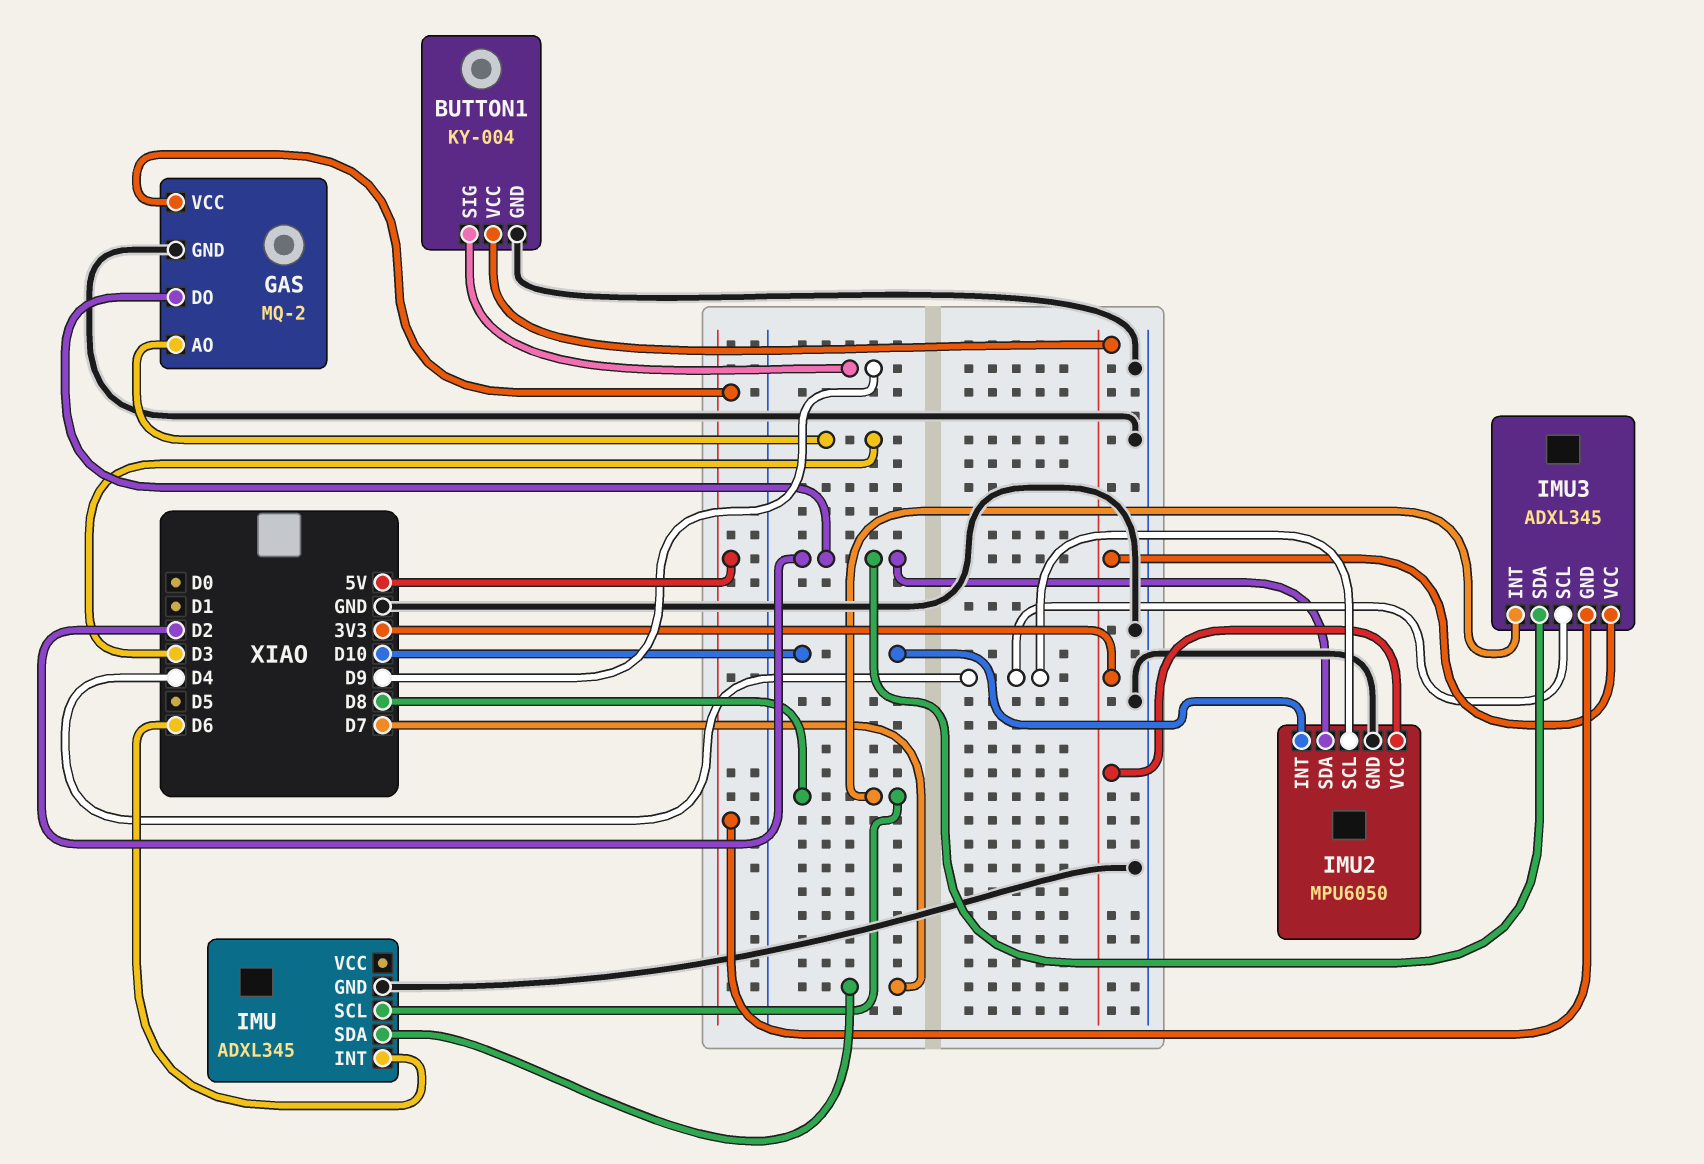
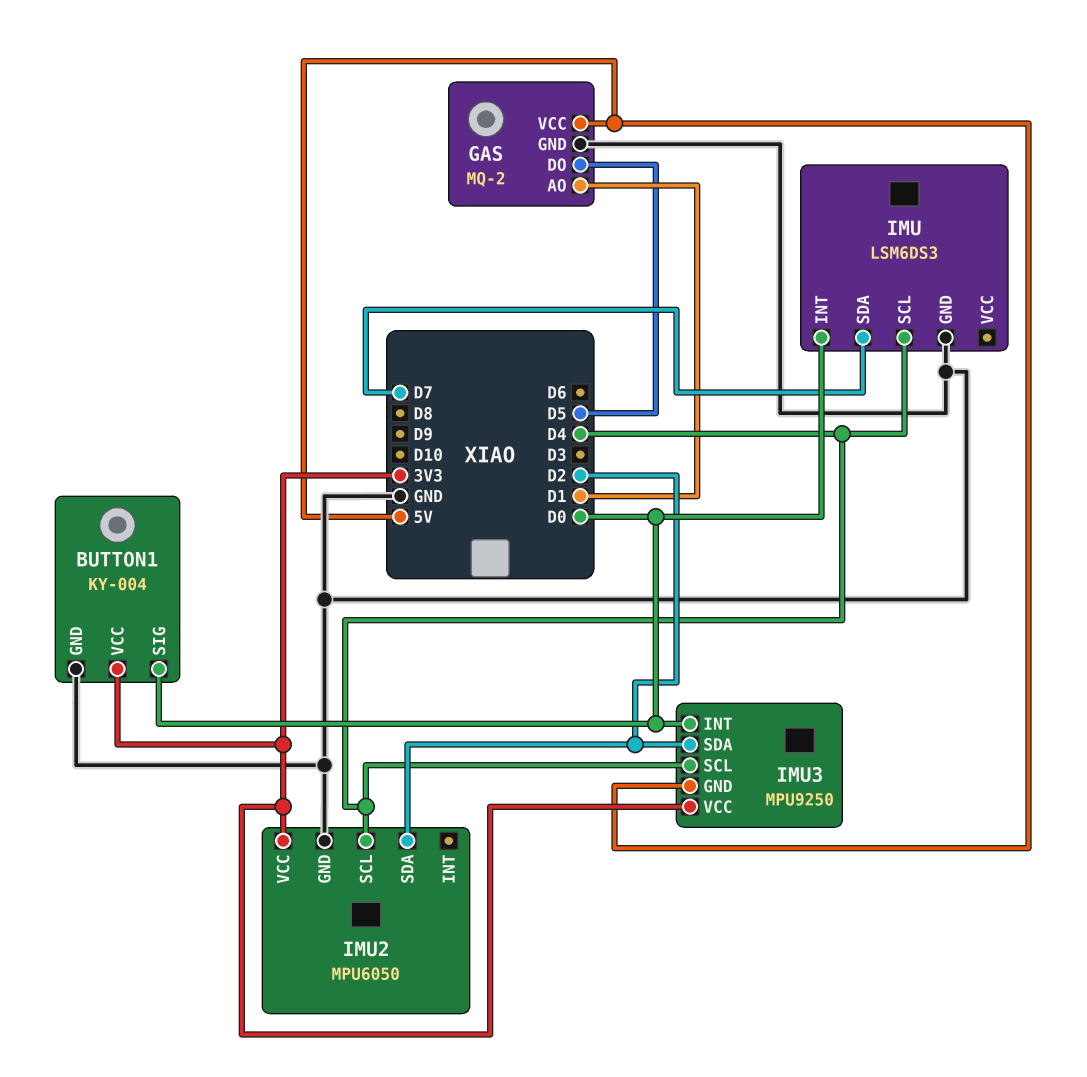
BUTTON1 pin SIG: D9 -> D0
GAS pin AO: D3 -> D1
GAS pin DO: D2 -> D5
IMU: ADXL345 -> LSM6DS3
IMU pin INT: D6 -> D0
IMU pin SCL: D8 -> D4
IMU2 pin INT: D10 -> none
IMU3: ADXL345 -> MPU9250
IMU3 pin INT: D8 -> D0

